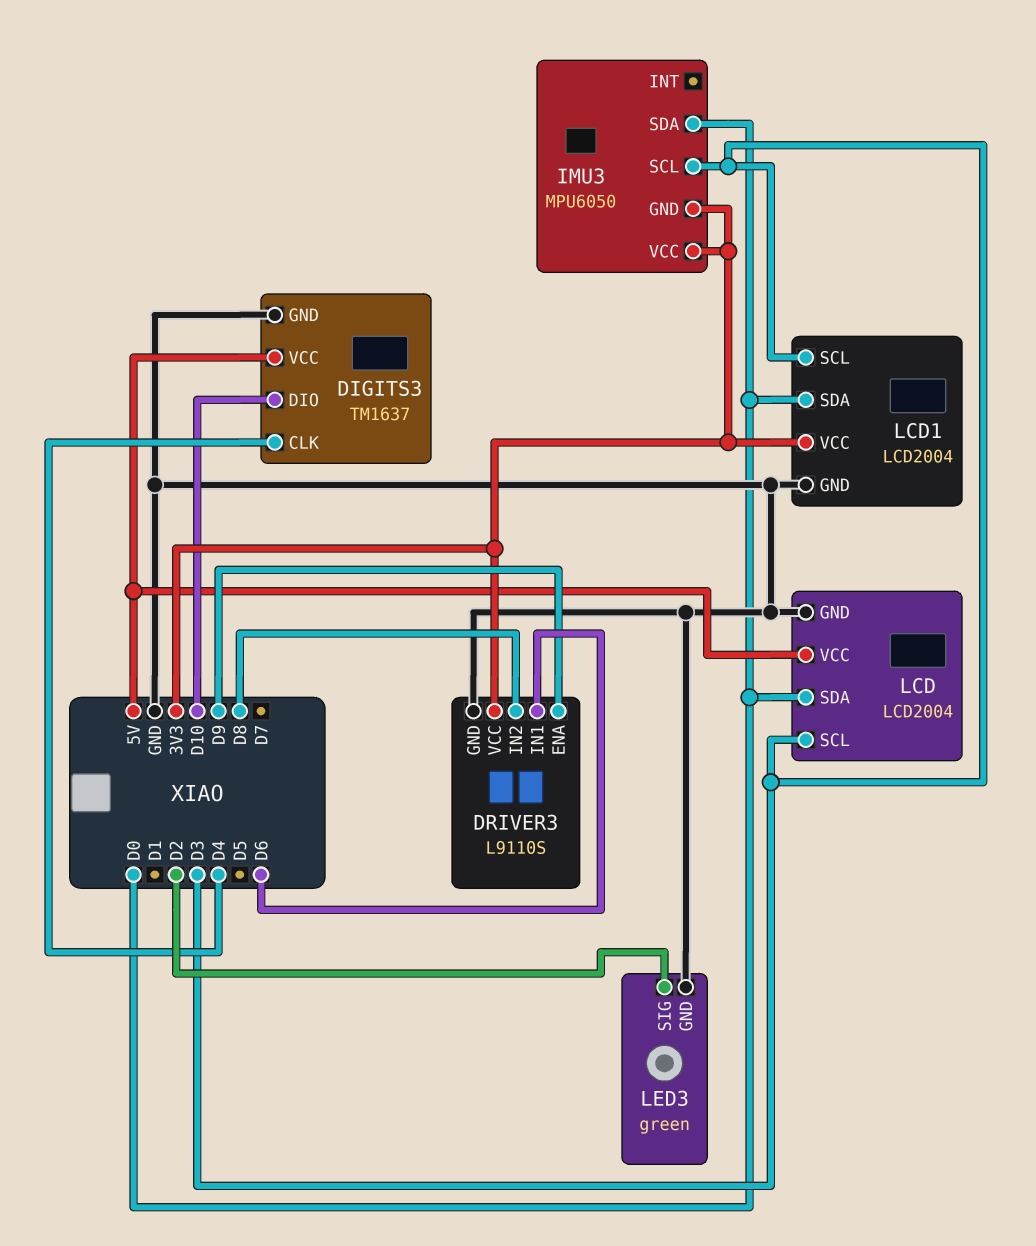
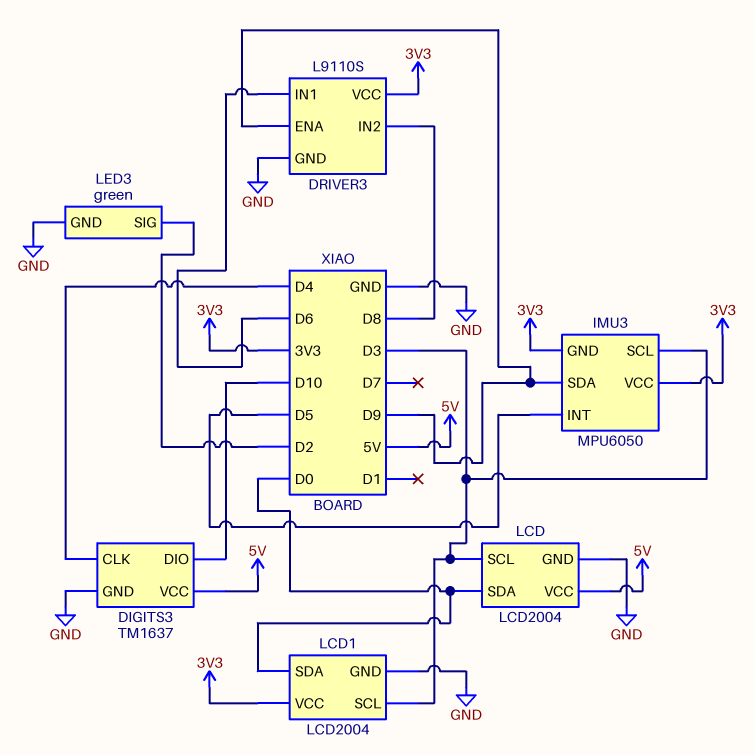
IMU3 pin INT: none -> D5
IMU3 pin SDA: D0 -> D9

